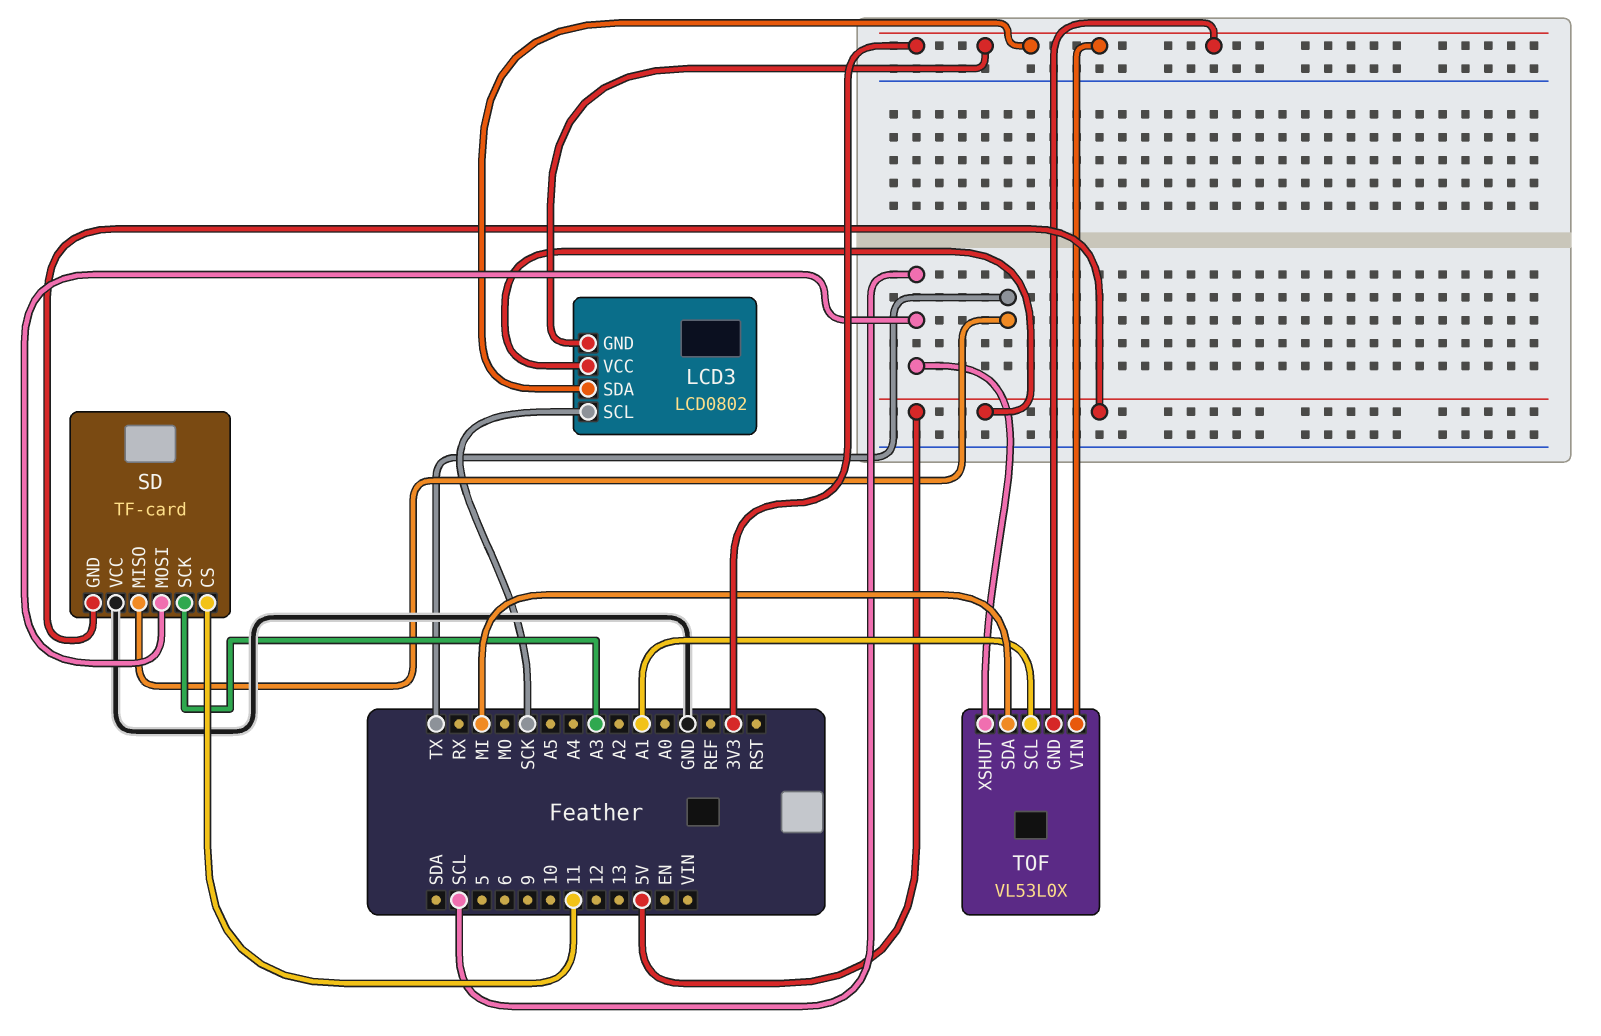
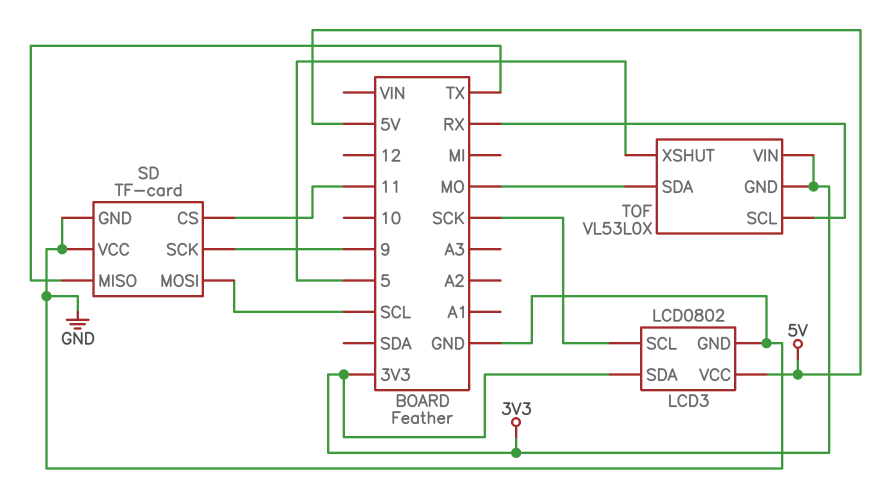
LCD3 pin GND: 3V3 -> GND
SD pin GND: 5V -> GND
SD pin SCK: A3 -> 9
TOF pin SCL: A1 -> RX
TOF pin SDA: MI -> MO
TOF pin XSHUT: SCL -> 5

